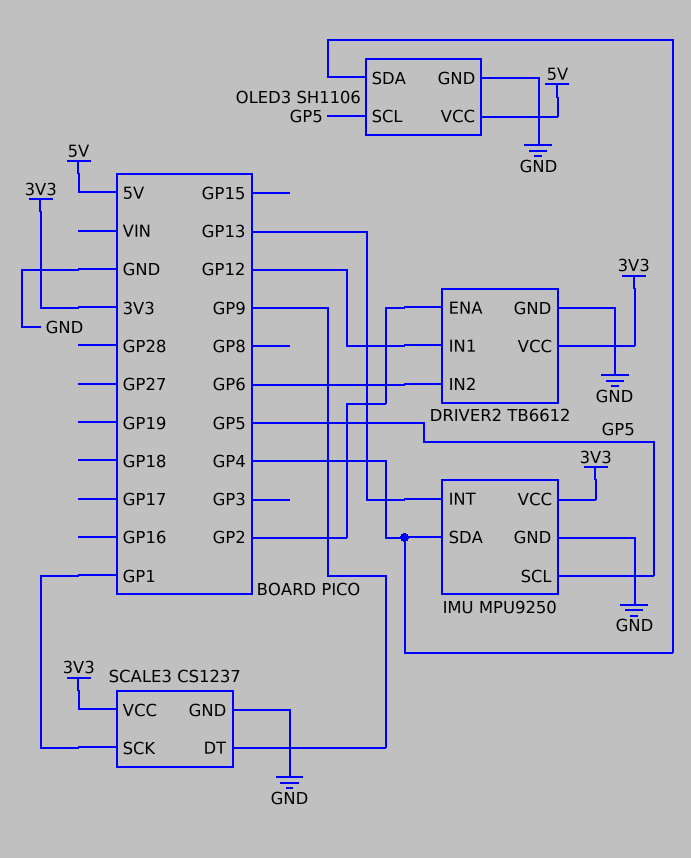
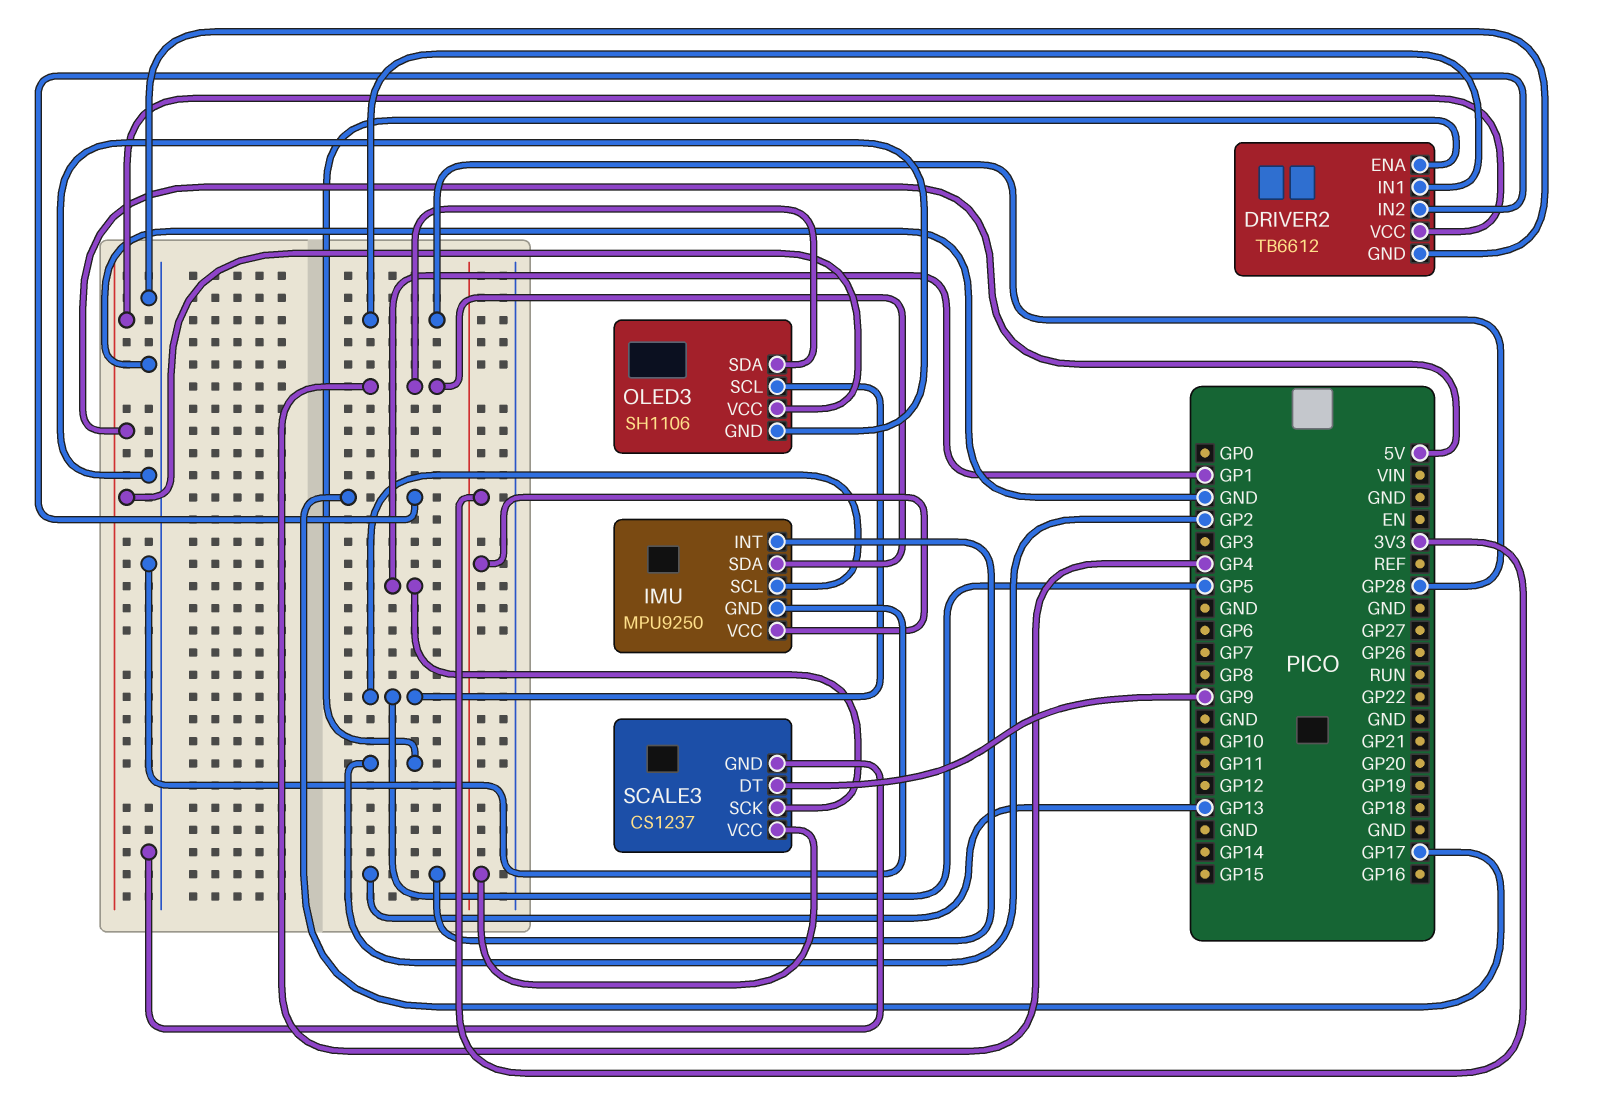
DRIVER2 pin IN1: GP12 -> GP28
DRIVER2 pin IN2: GP6 -> GP17
DRIVER2 pin VCC: 3V3 -> 5V

